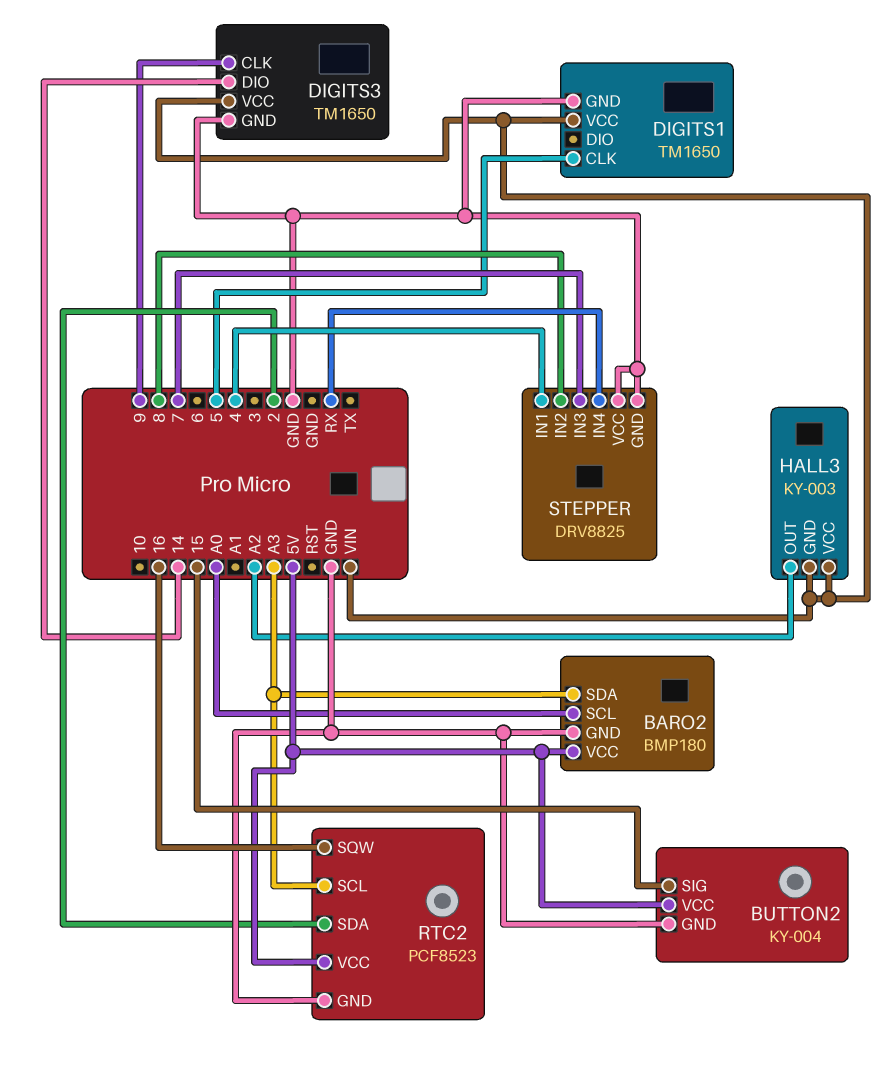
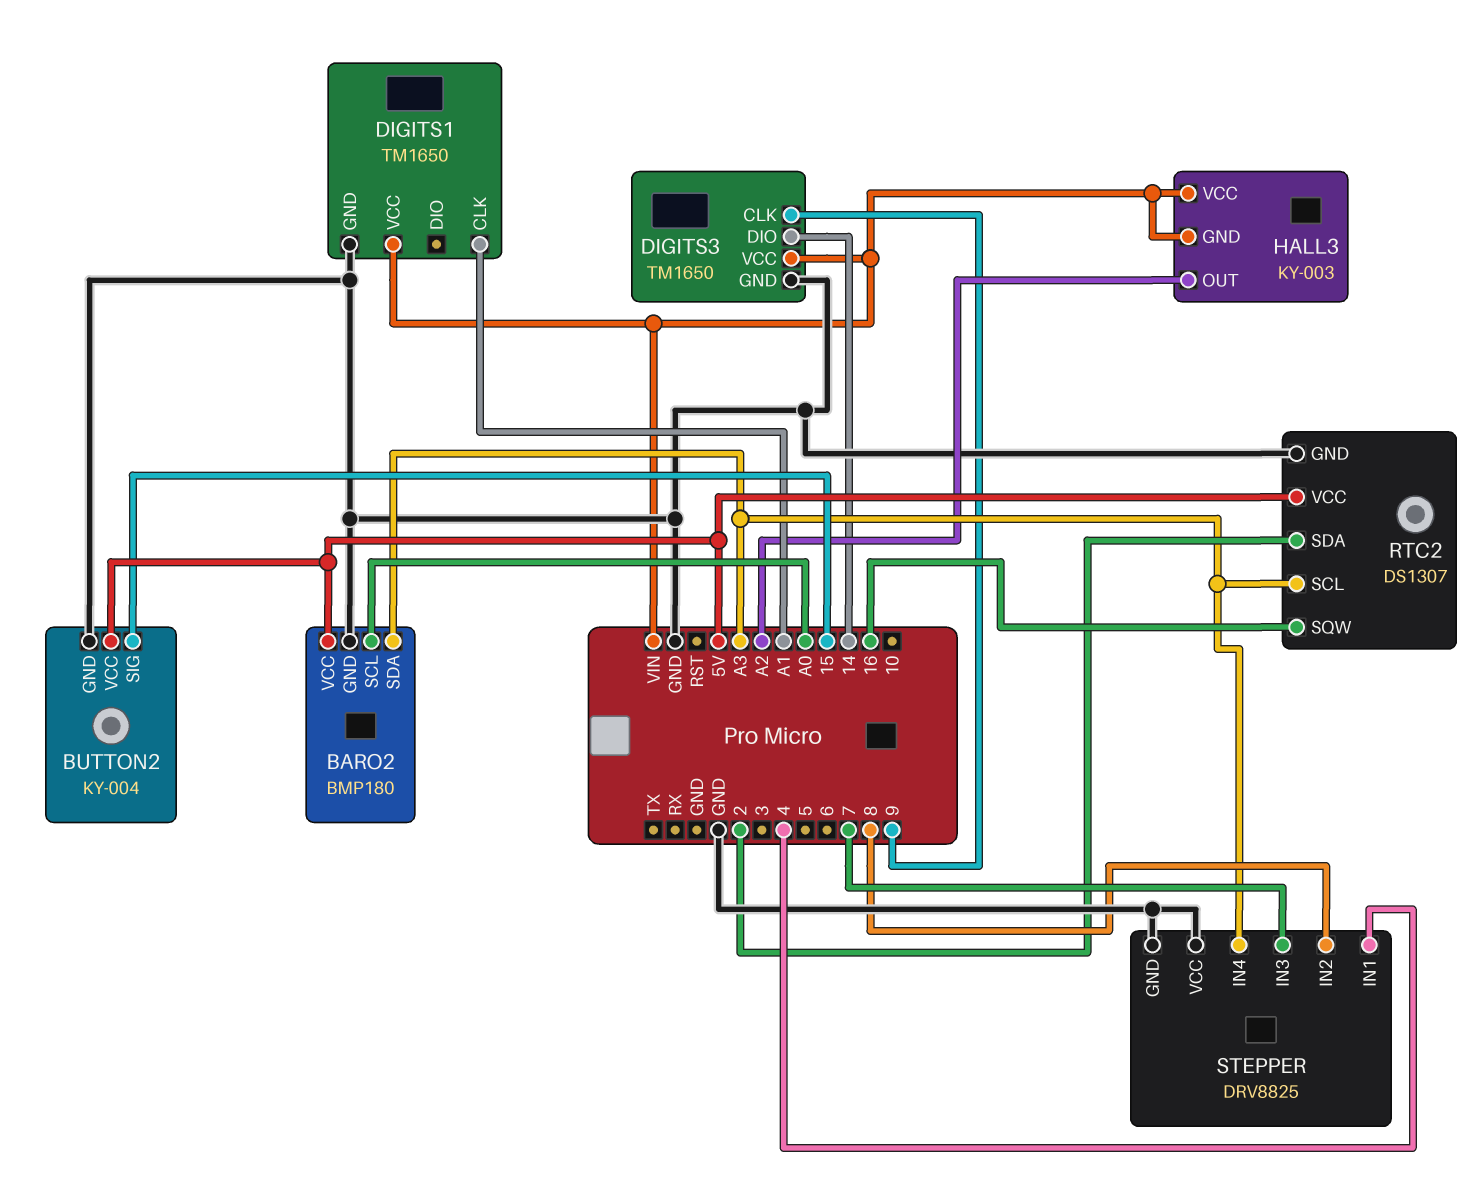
DIGITS1 pin CLK: 5 -> A1
RTC2: PCF8523 -> DS1307
STEPPER pin IN4: RX -> A3

